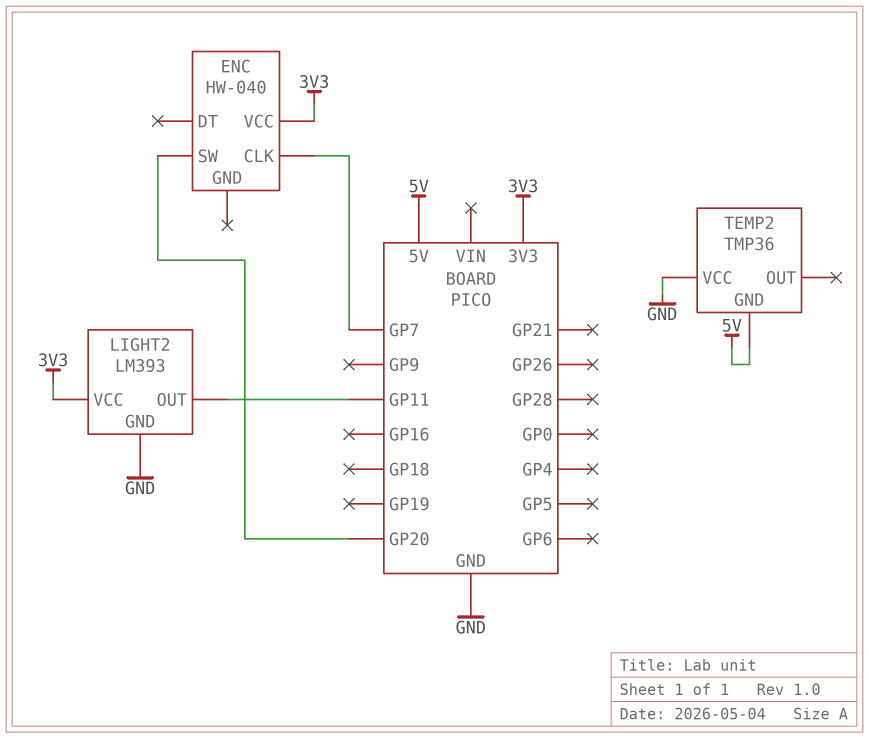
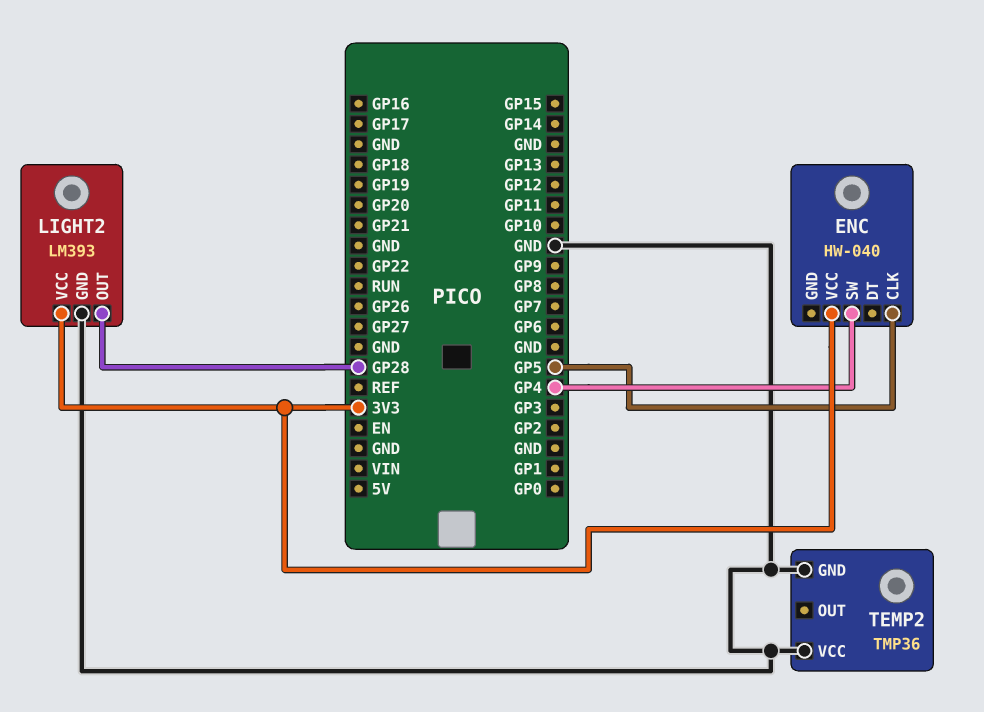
ENC pin CLK: GP7 -> GP5
ENC pin SW: GP20 -> GP4
LIGHT2 pin OUT: GP11 -> GP28
TEMP2 pin GND: 5V -> GND

